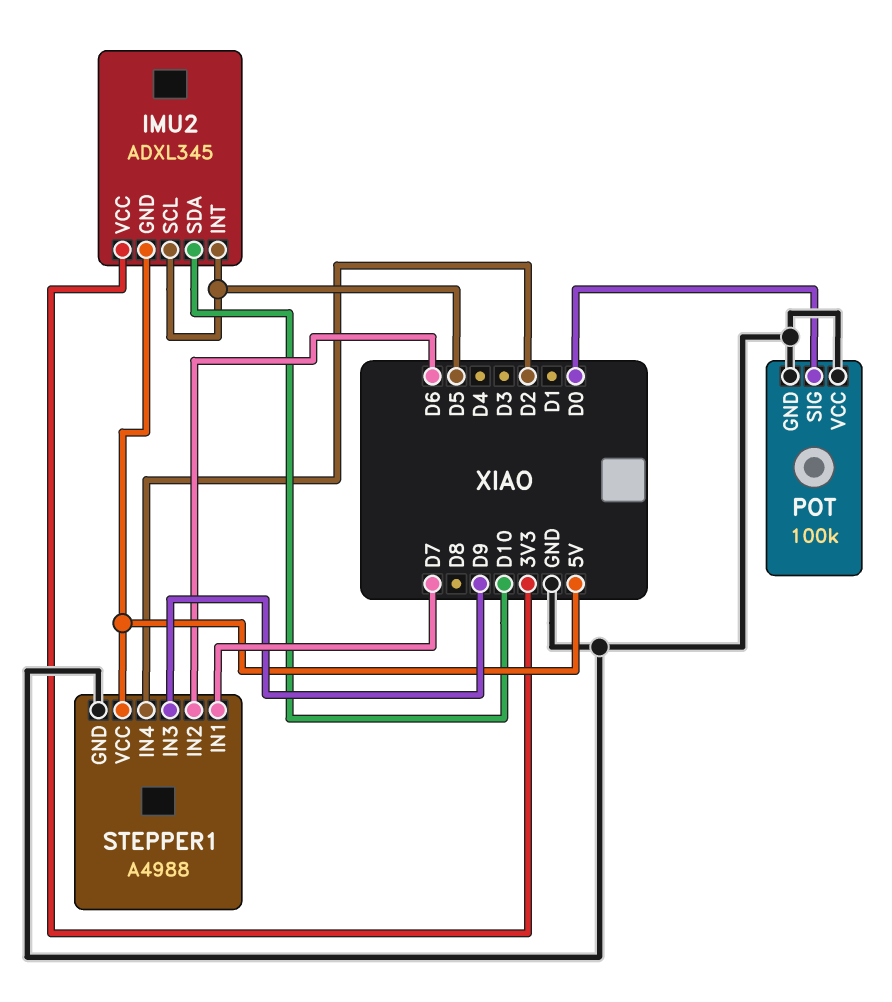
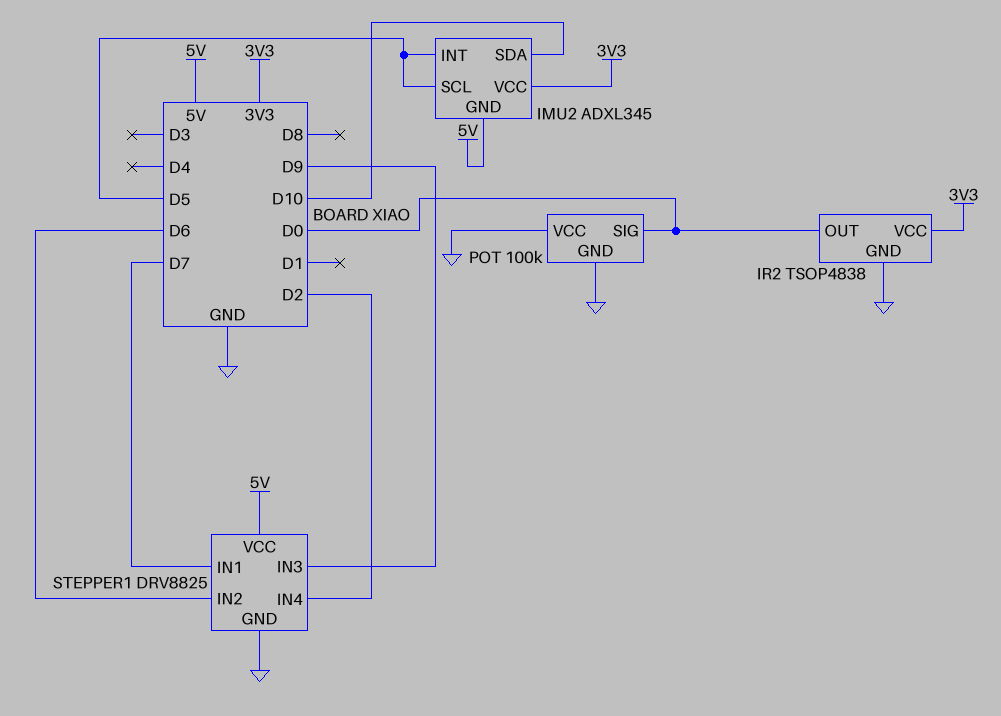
IR2: none -> TSOP4838
IR2 pin GND: none -> GND
IR2 pin OUT: none -> D0
IR2 pin VCC: none -> 3V3
STEPPER1: A4988 -> DRV8825

